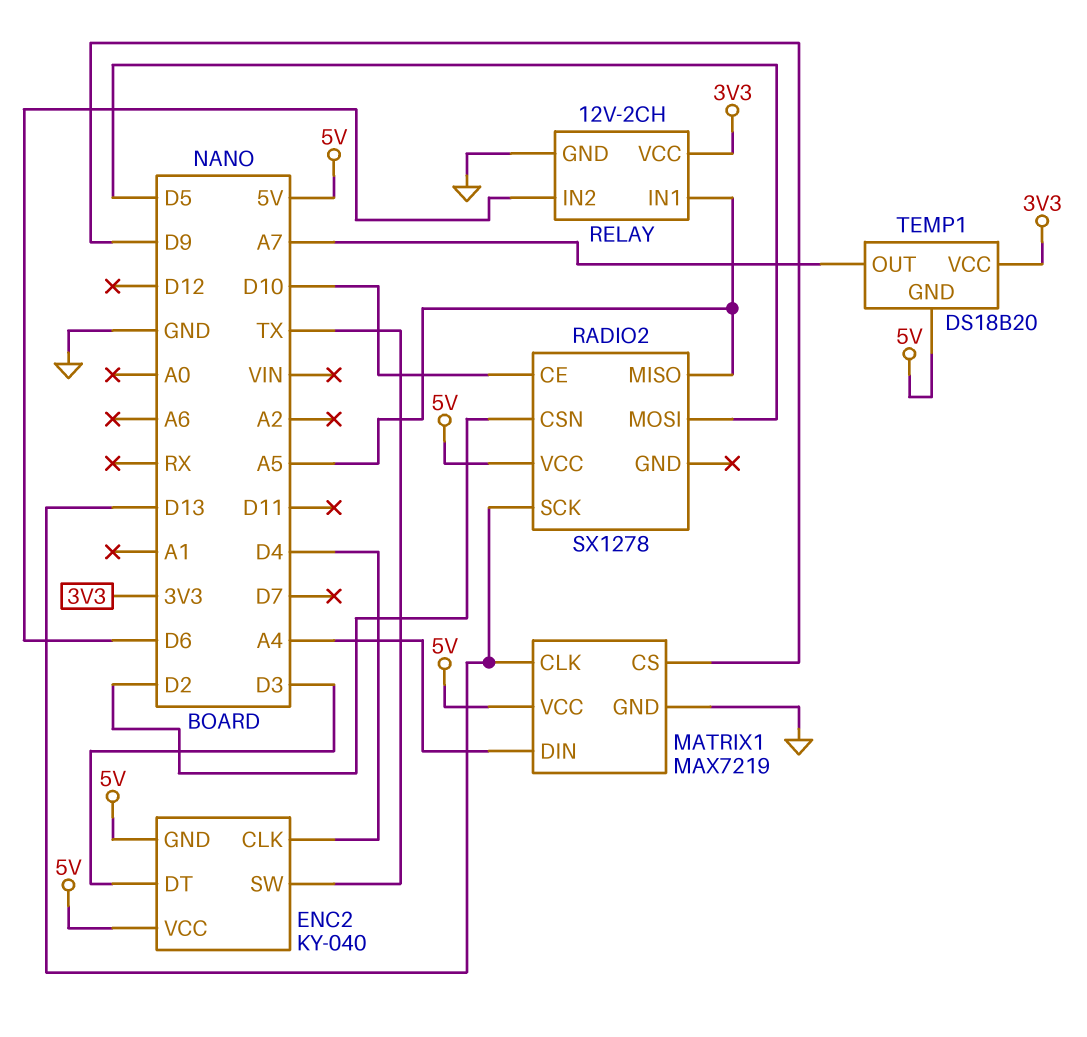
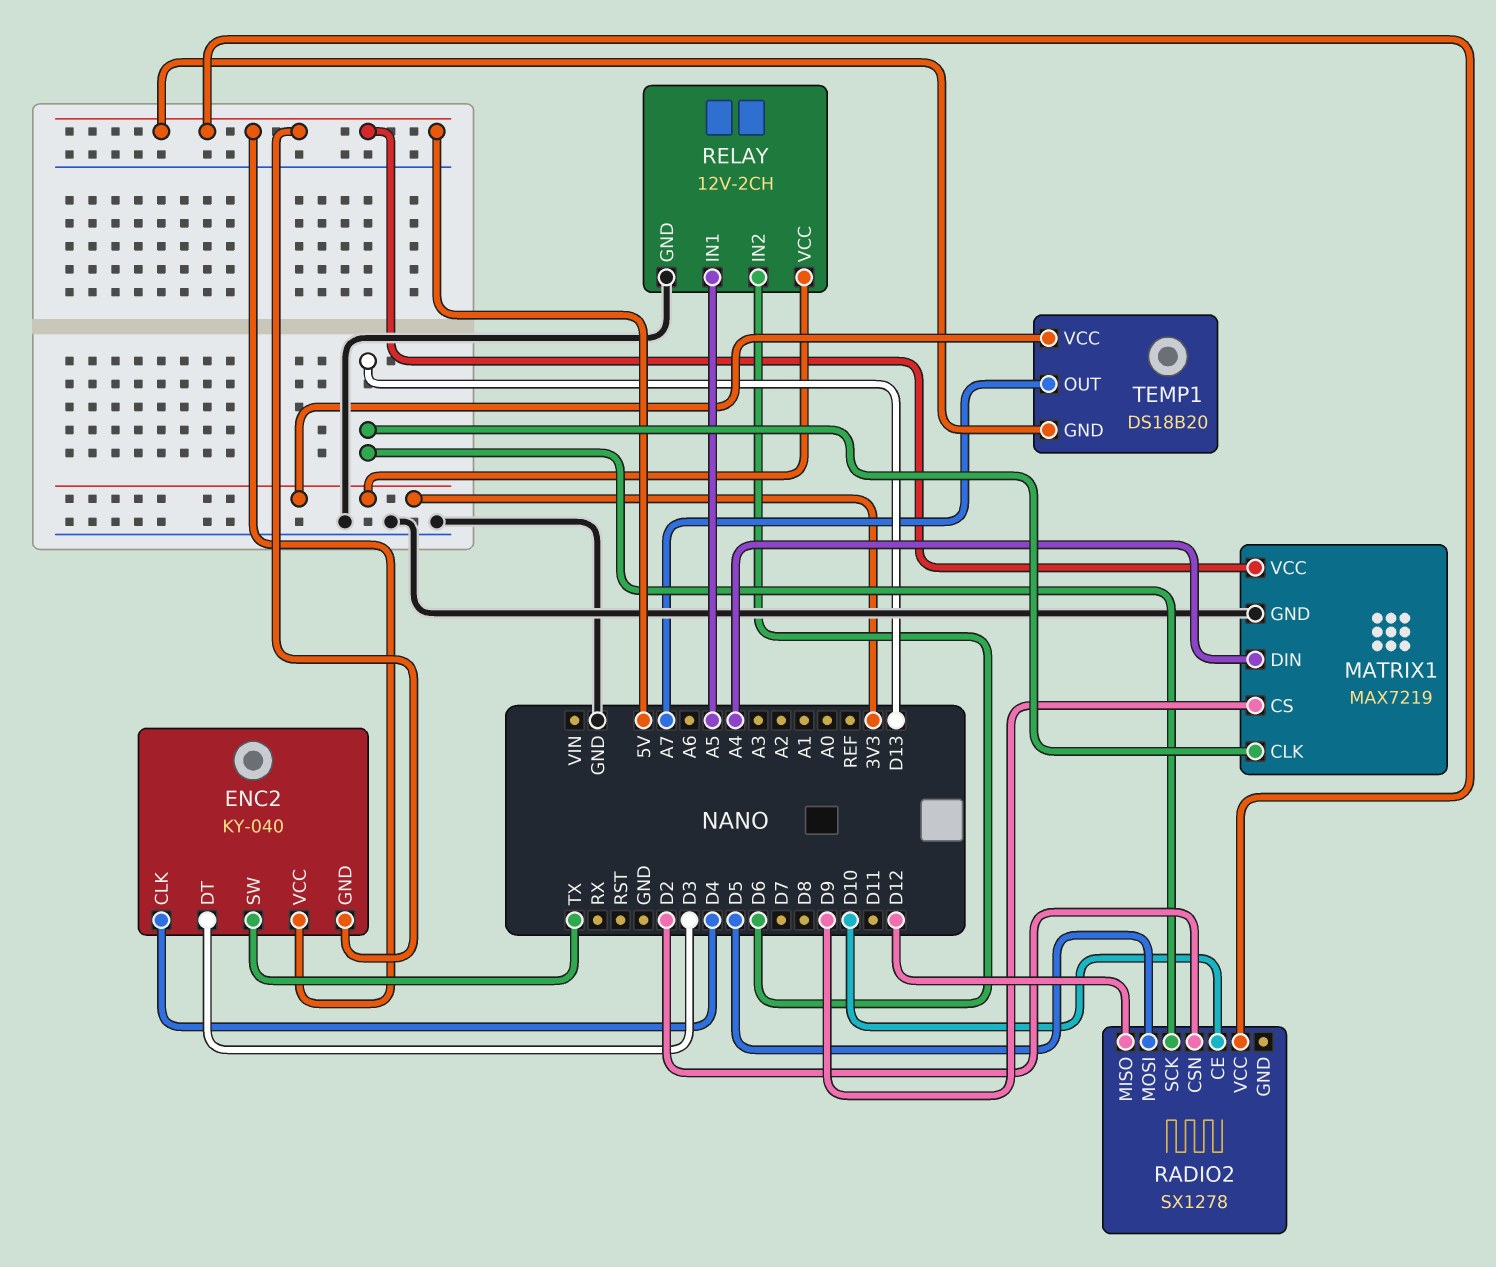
RADIO2 pin MISO: A5 -> D12

